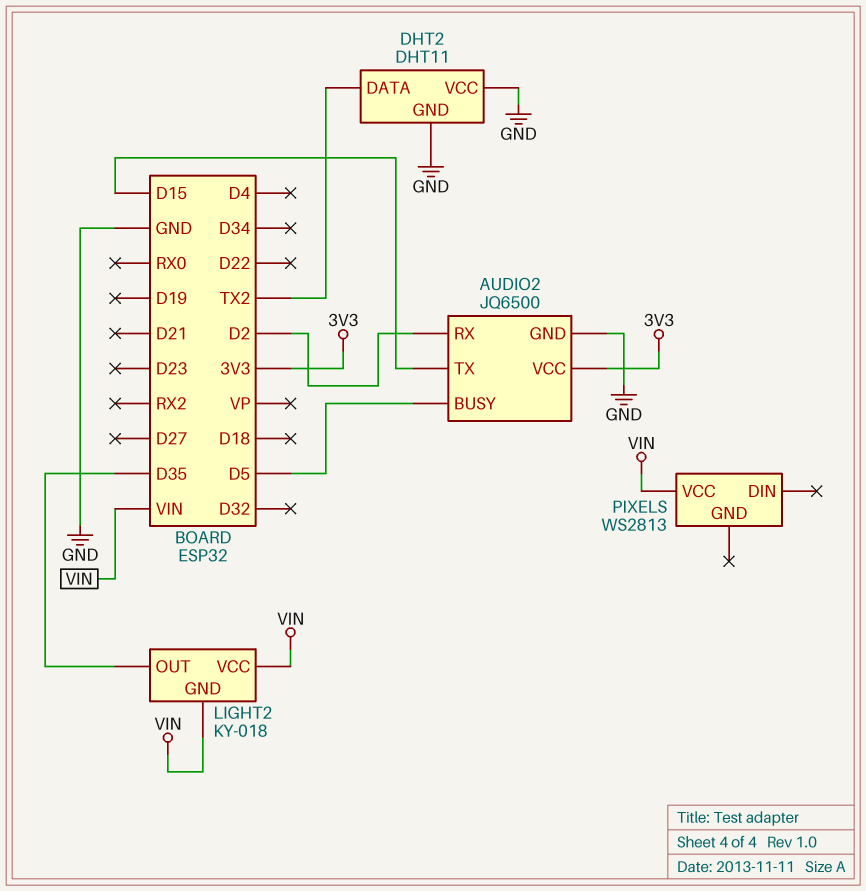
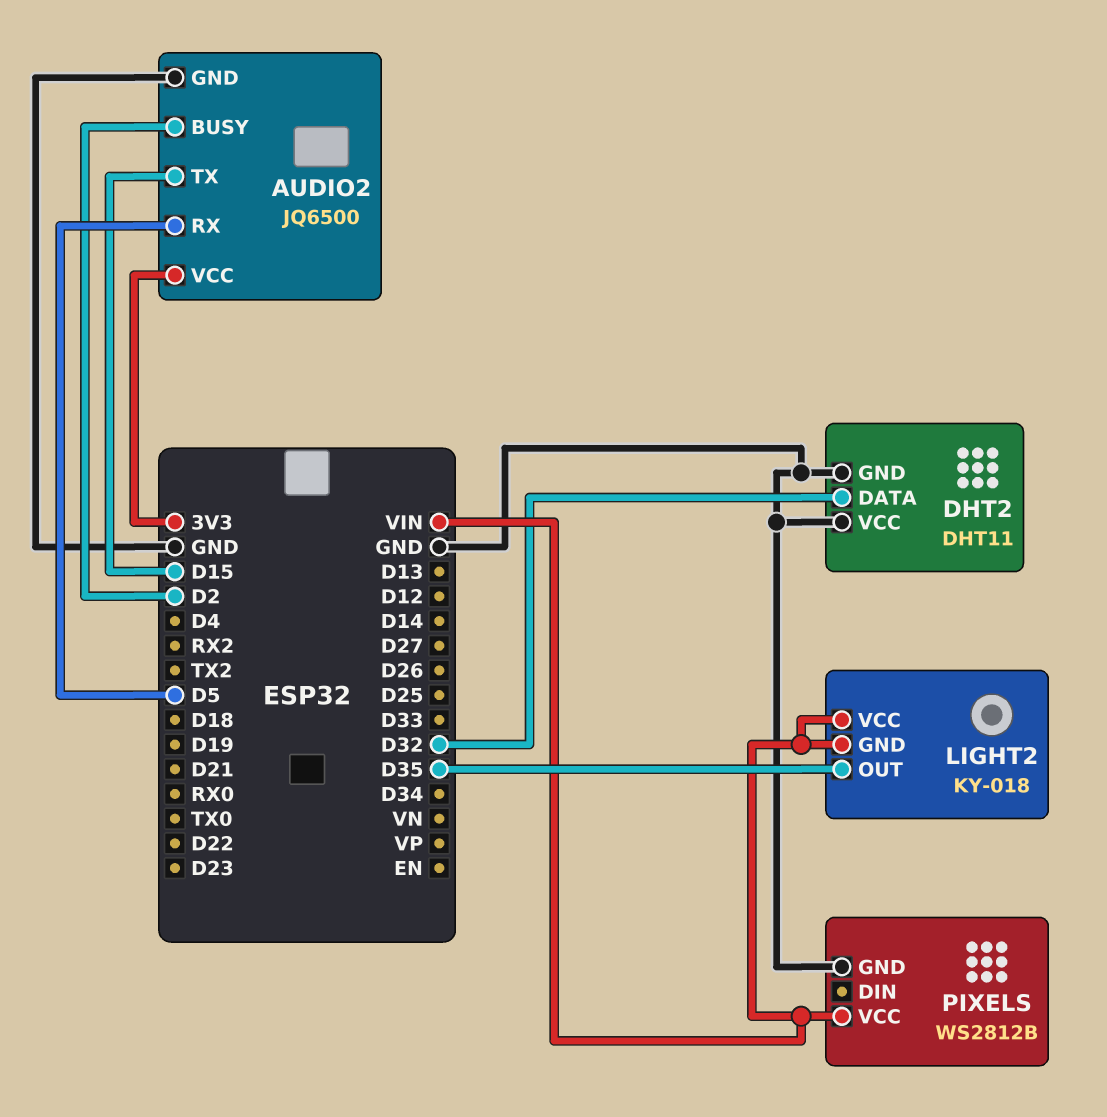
AUDIO2 pin BUSY: D5 -> D2
AUDIO2 pin RX: D2 -> D5
DHT2 pin DATA: TX2 -> D32
PIXELS: WS2813 -> WS2812B
PIXELS pin GND: none -> GND

